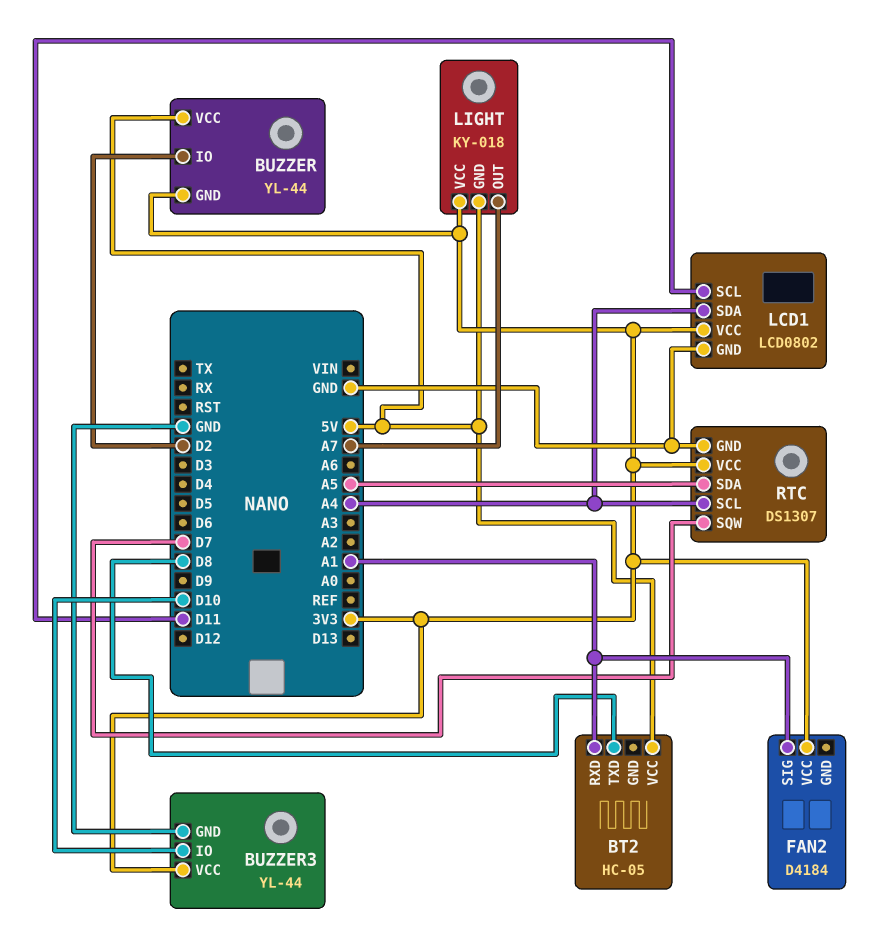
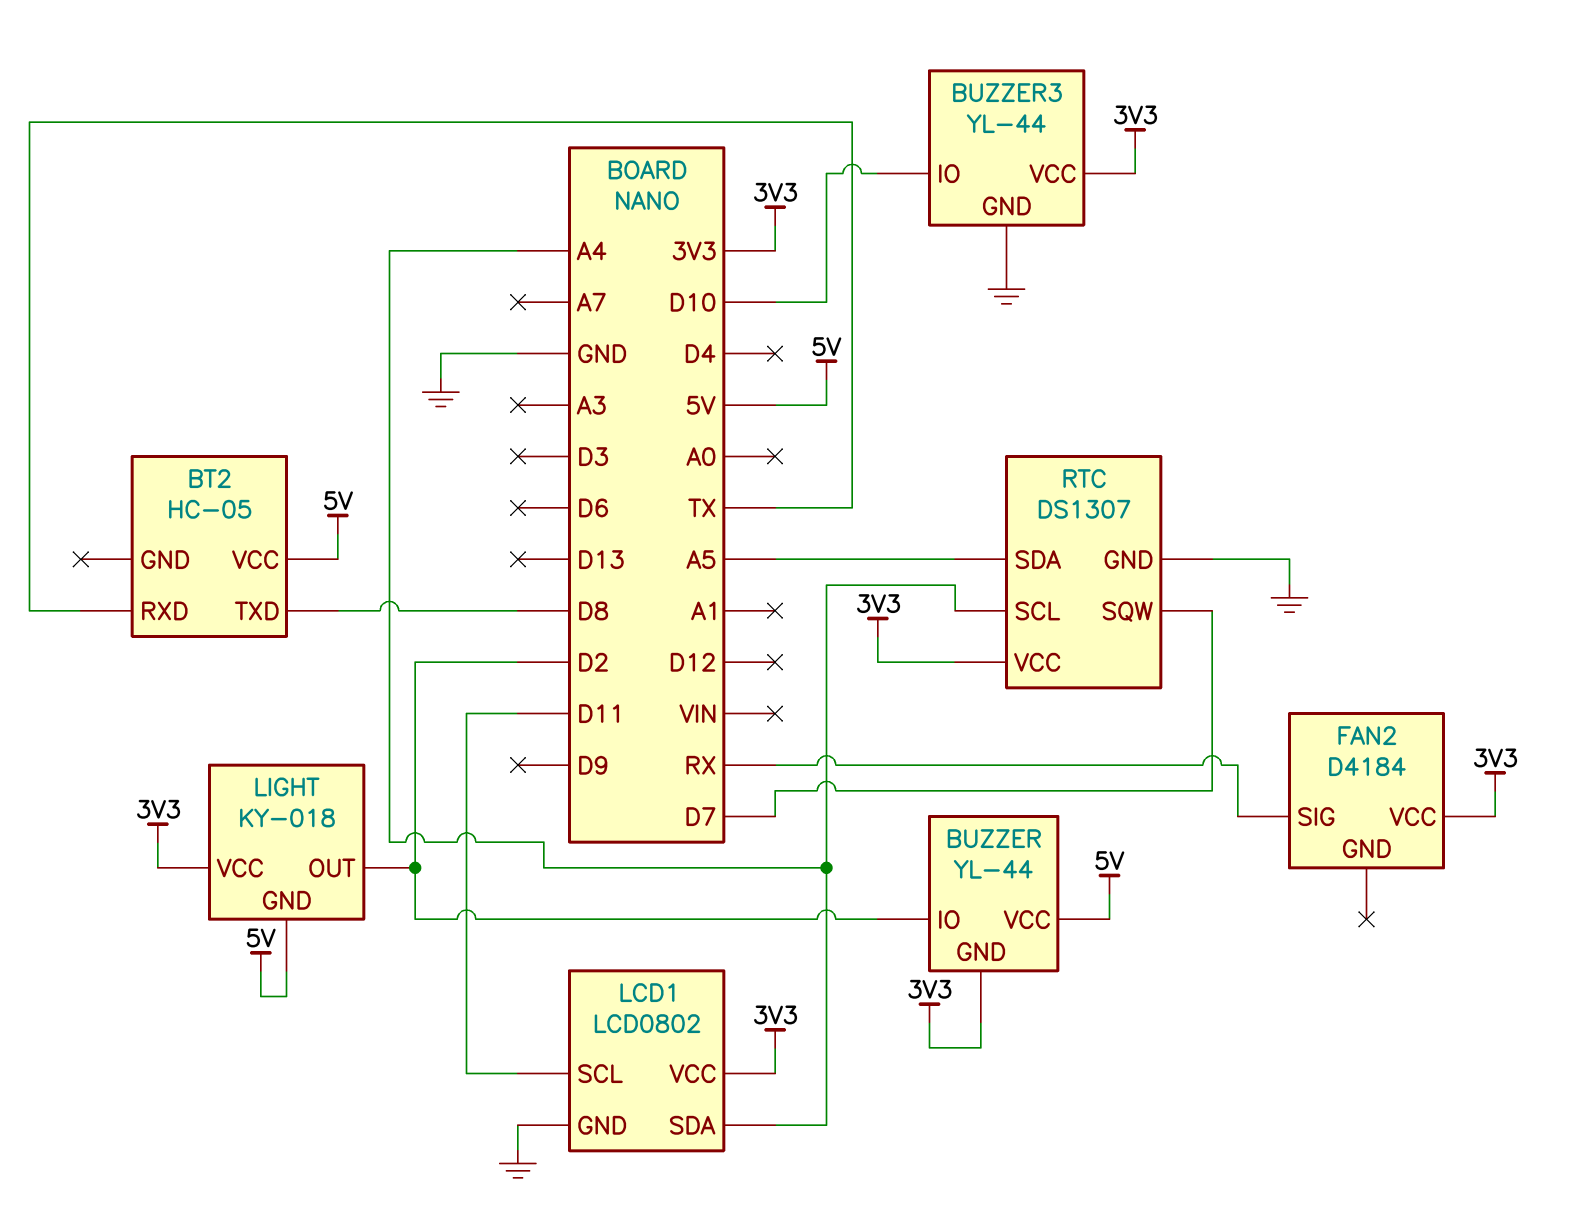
BT2 pin RXD: A1 -> TX
FAN2 pin SIG: A1 -> RX
LIGHT pin OUT: A7 -> D2

